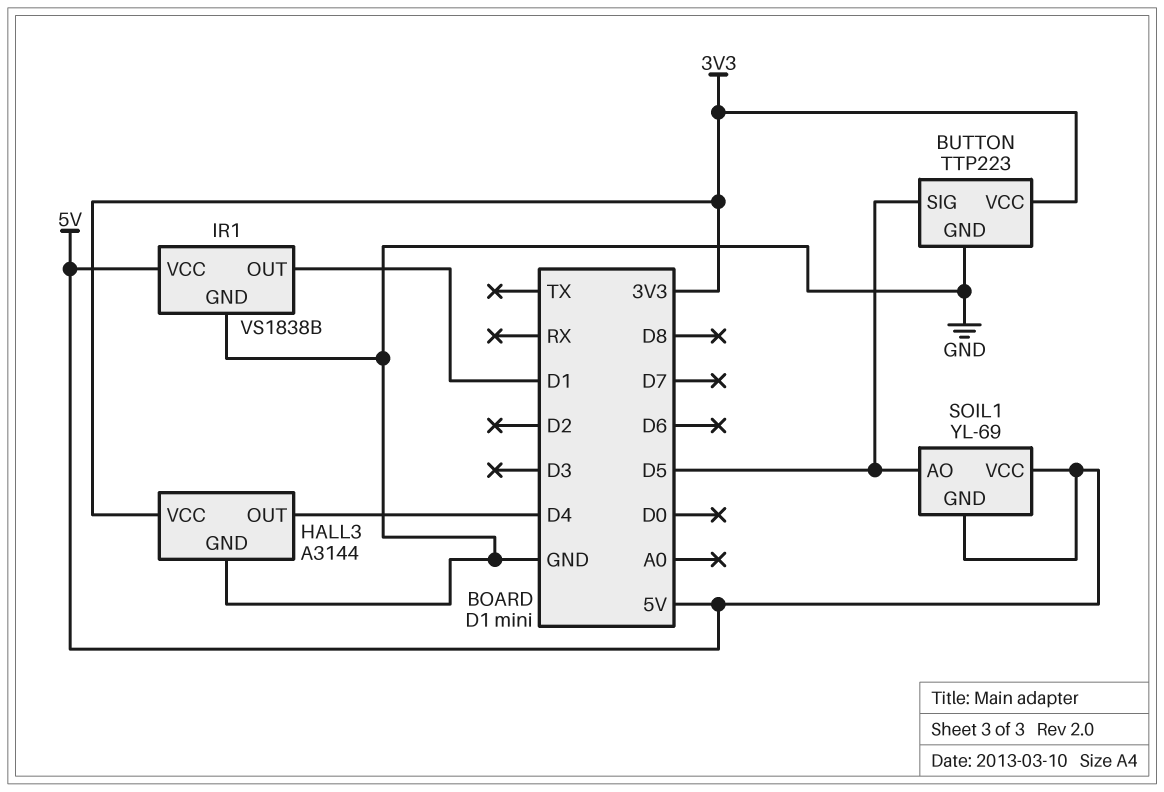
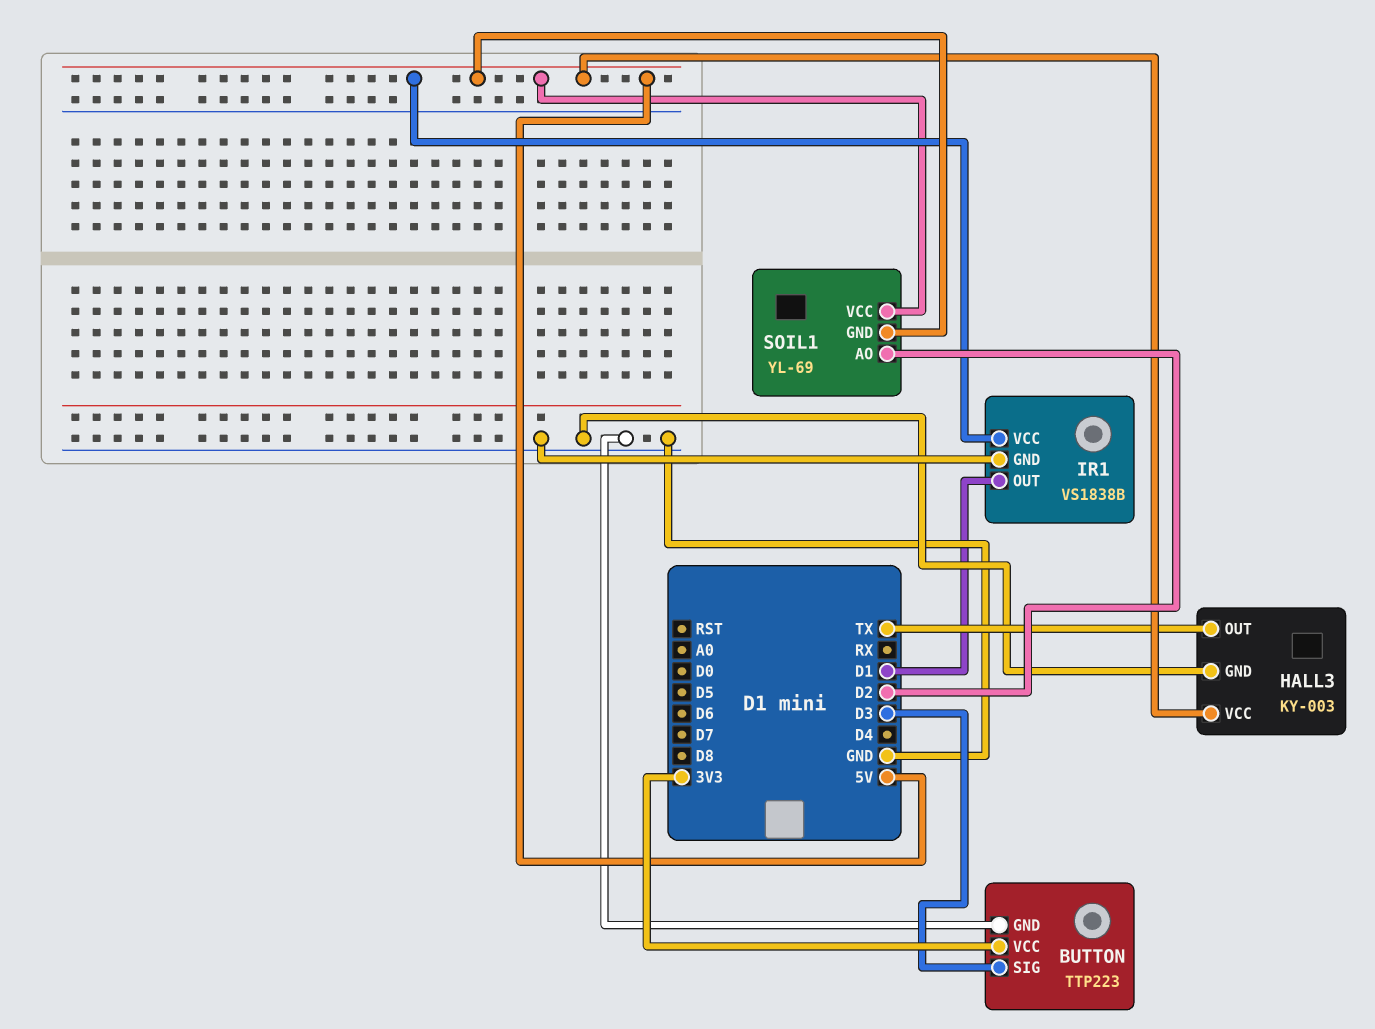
BUTTON pin SIG: D5 -> D3
HALL3: A3144 -> KY-003
HALL3 pin OUT: D4 -> TX
HALL3 pin VCC: 3V3 -> 5V
SOIL1 pin AO: D5 -> D2

